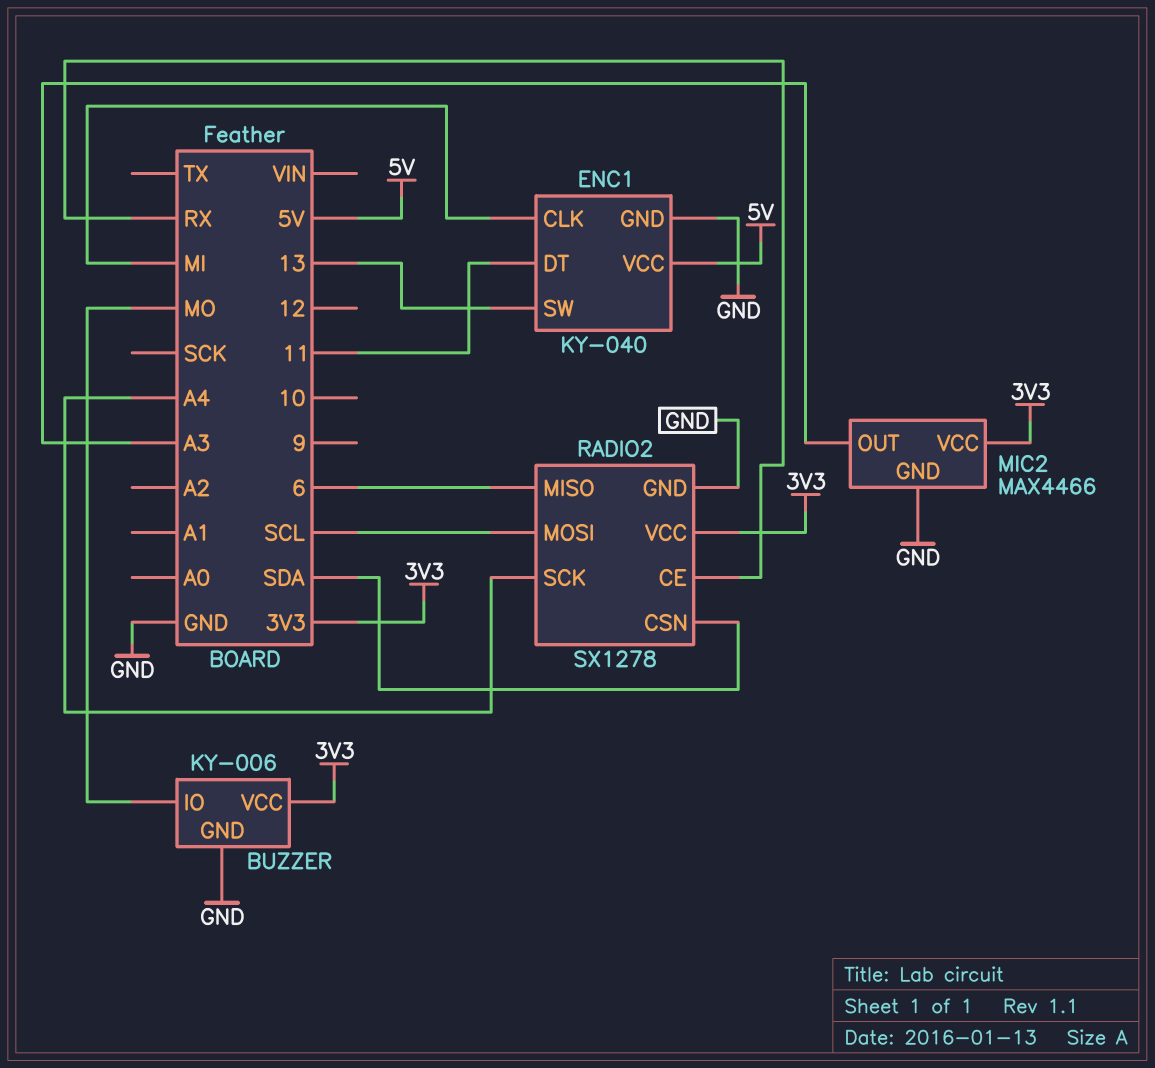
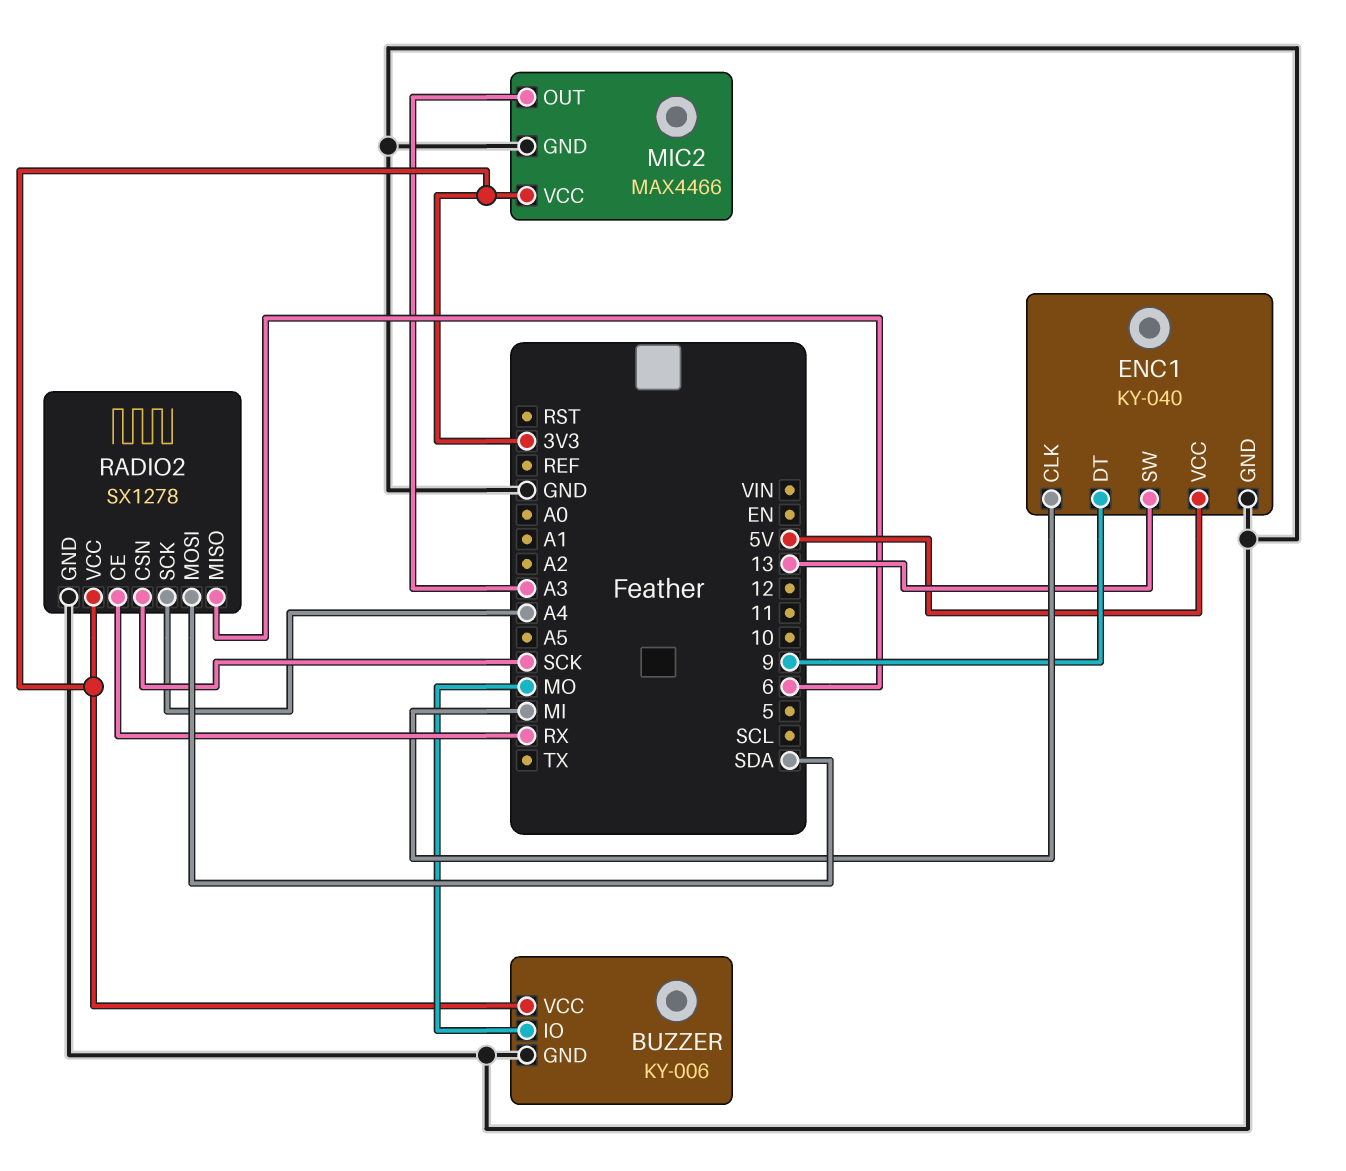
ENC1 pin DT: 11 -> 9
RADIO2 pin CSN: SDA -> SCK
RADIO2 pin MOSI: SCL -> SDA

